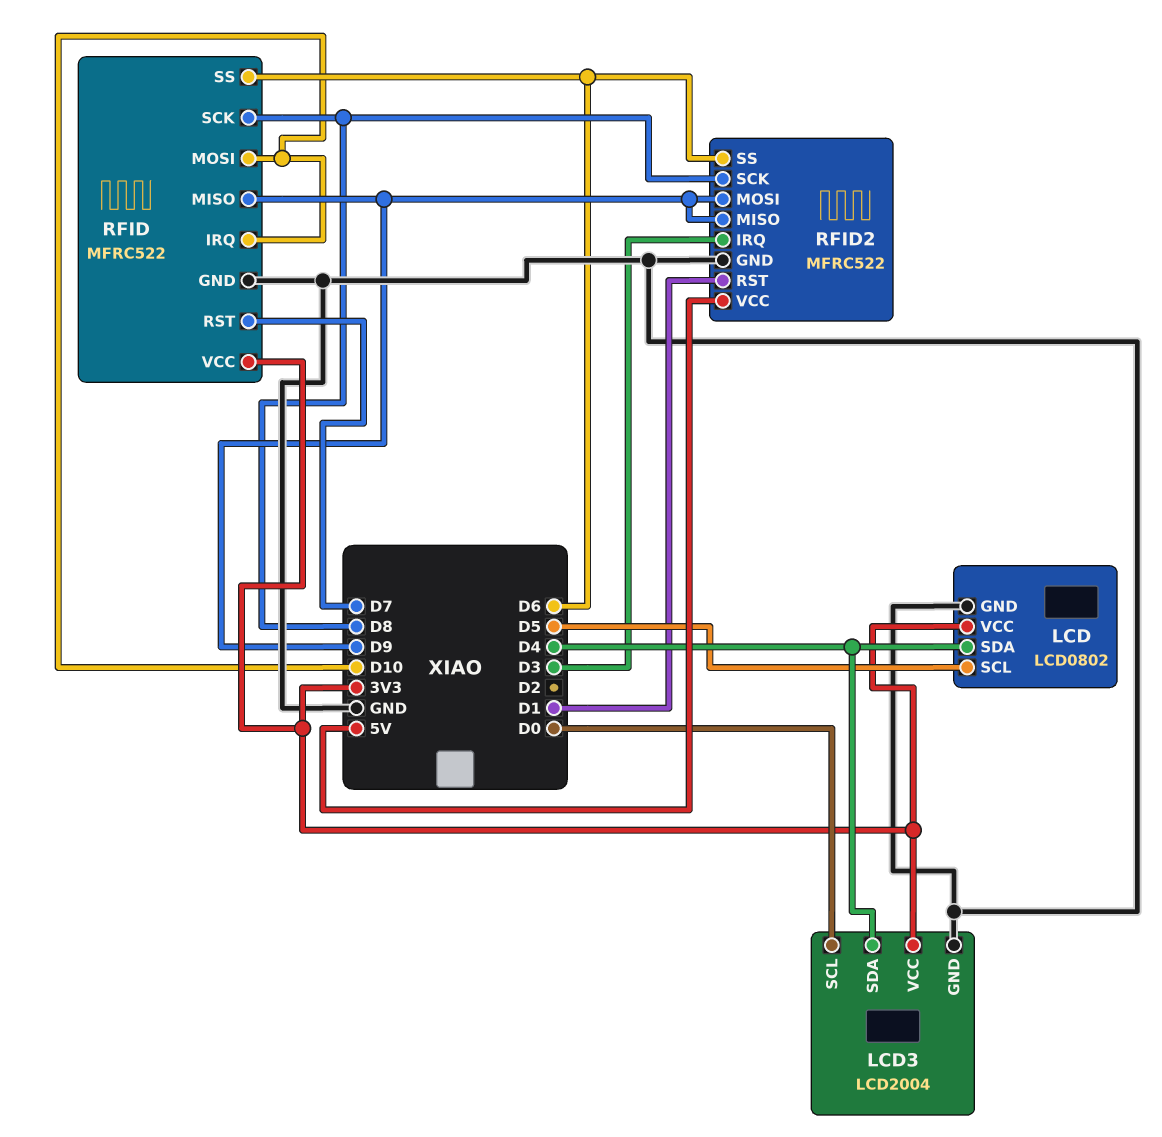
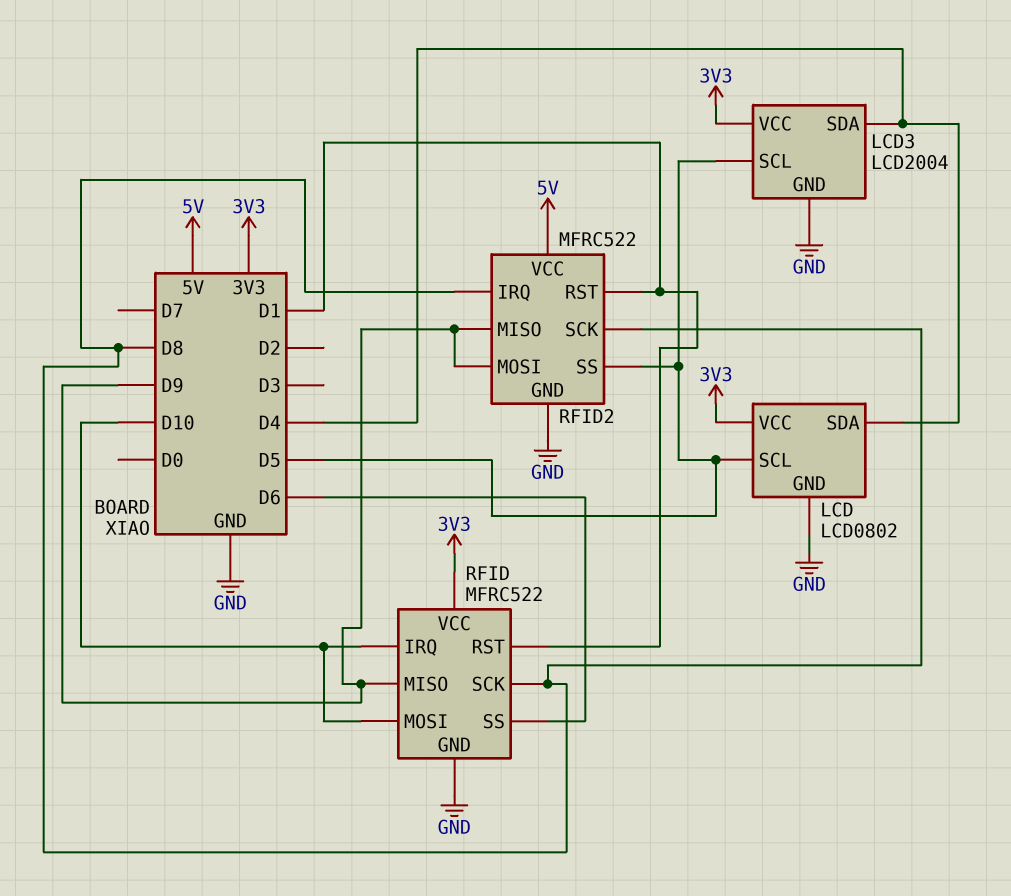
LCD3 pin SCL: D0 -> D5
RFID pin RST: D7 -> D1
RFID2 pin IRQ: D3 -> D8
RFID2 pin SS: D6 -> D5

